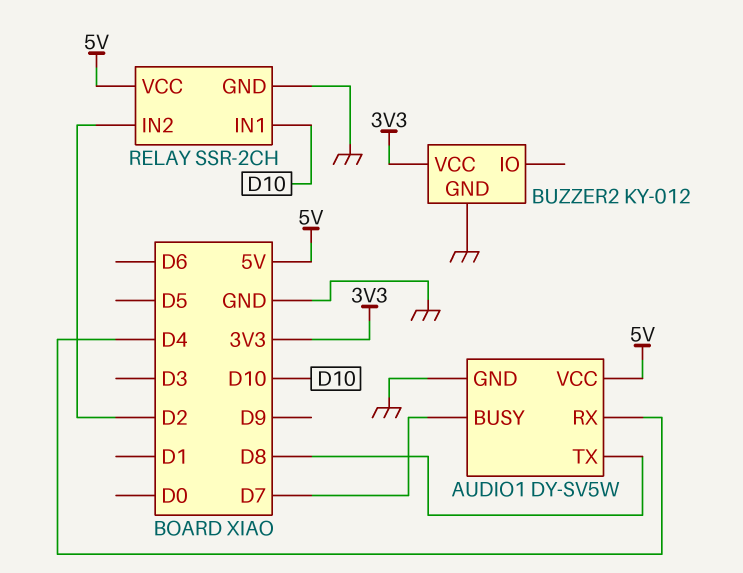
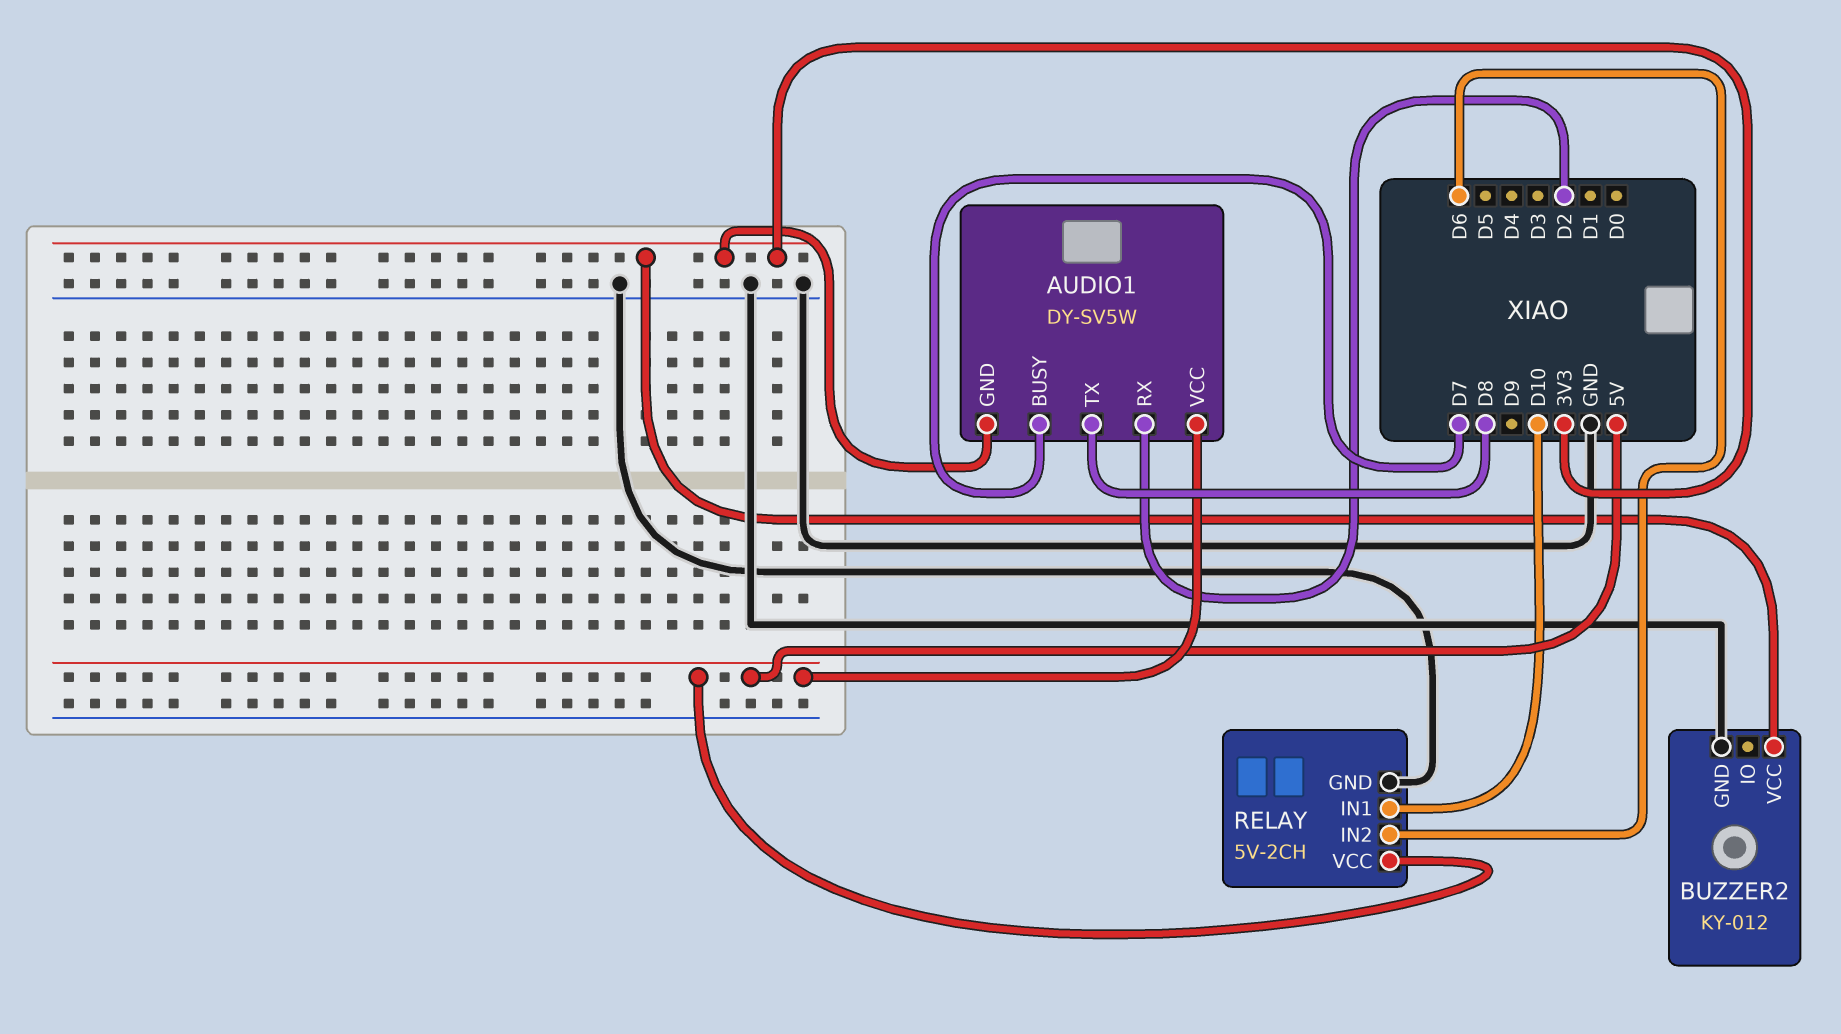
AUDIO1 pin GND: GND -> 3V3
AUDIO1 pin RX: D4 -> D2
RELAY: SSR-2CH -> 5V-2CH
RELAY pin IN2: D2 -> D6

